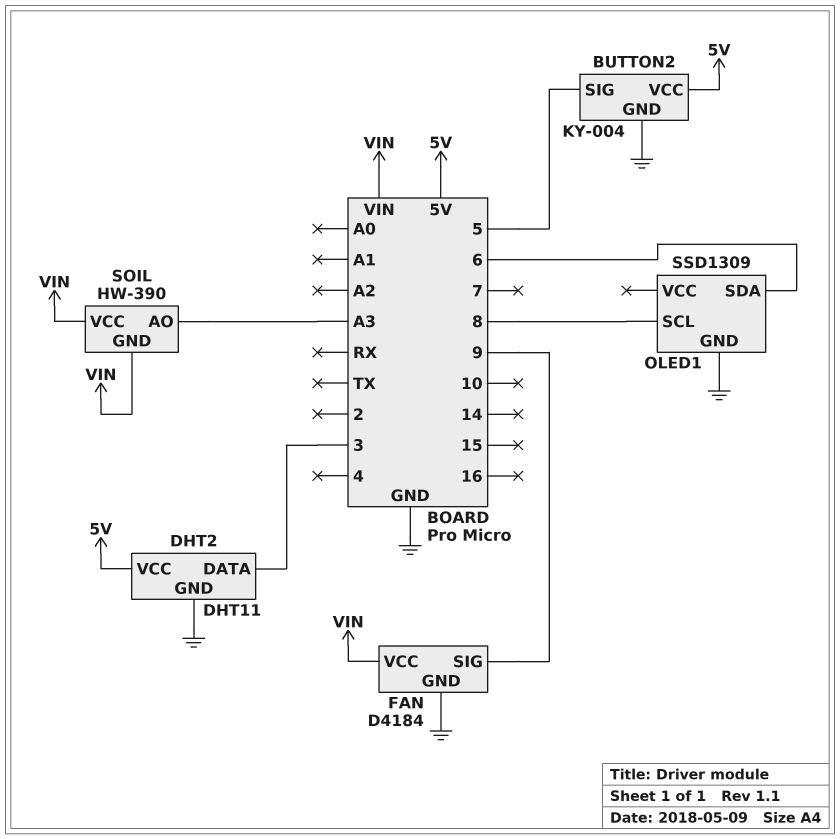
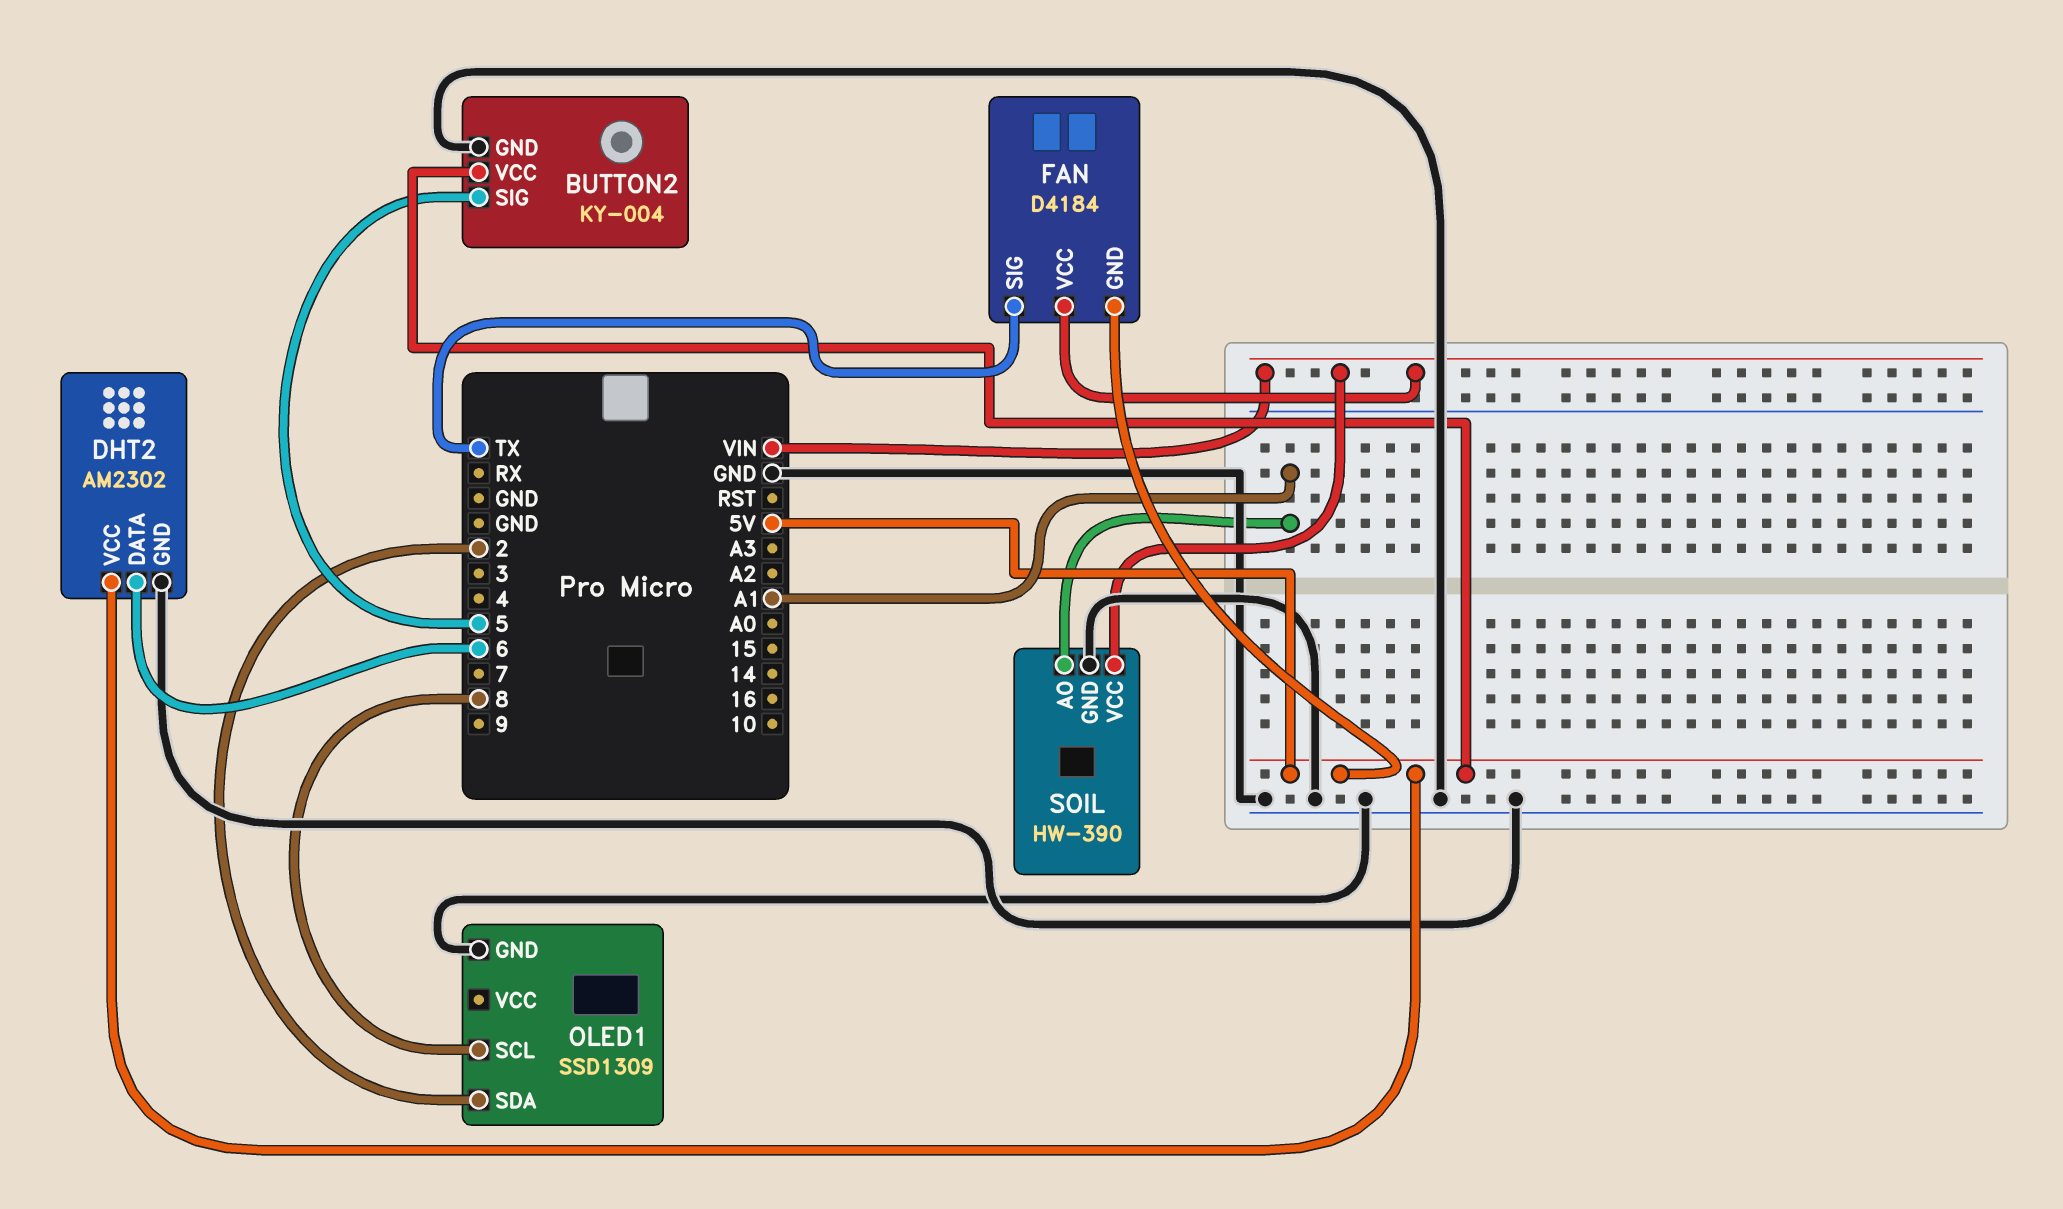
DHT2: DHT11 -> AM2302
DHT2 pin DATA: 3 -> 6
FAN pin GND: GND -> 5V
FAN pin SIG: 9 -> TX
OLED1 pin SDA: 6 -> 2
SOIL pin AO: A3 -> A1
SOIL pin GND: VIN -> GND

